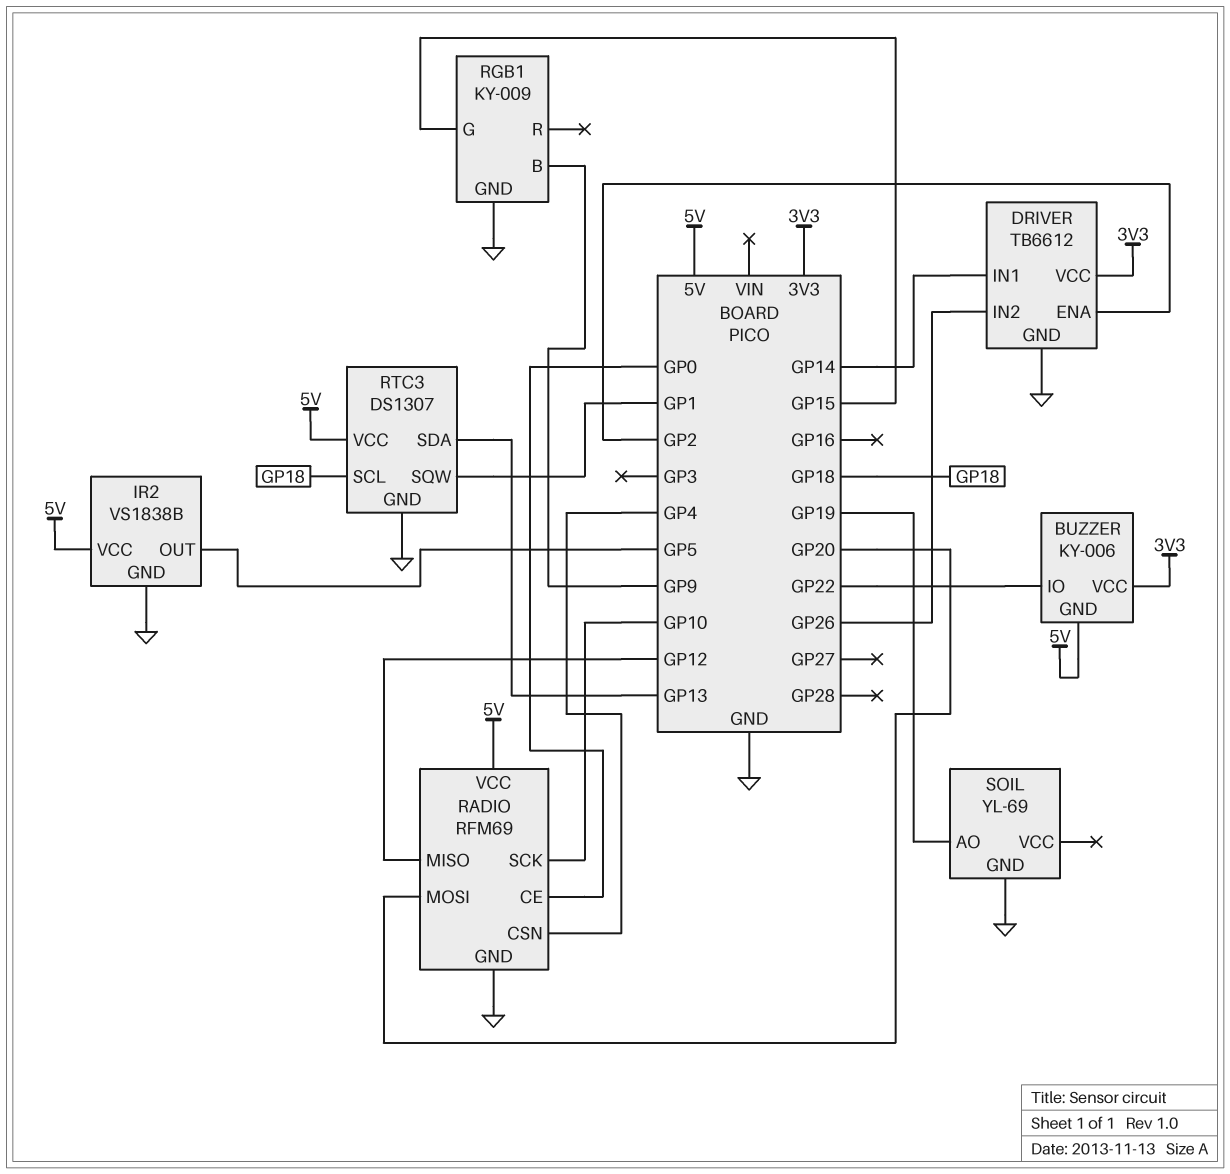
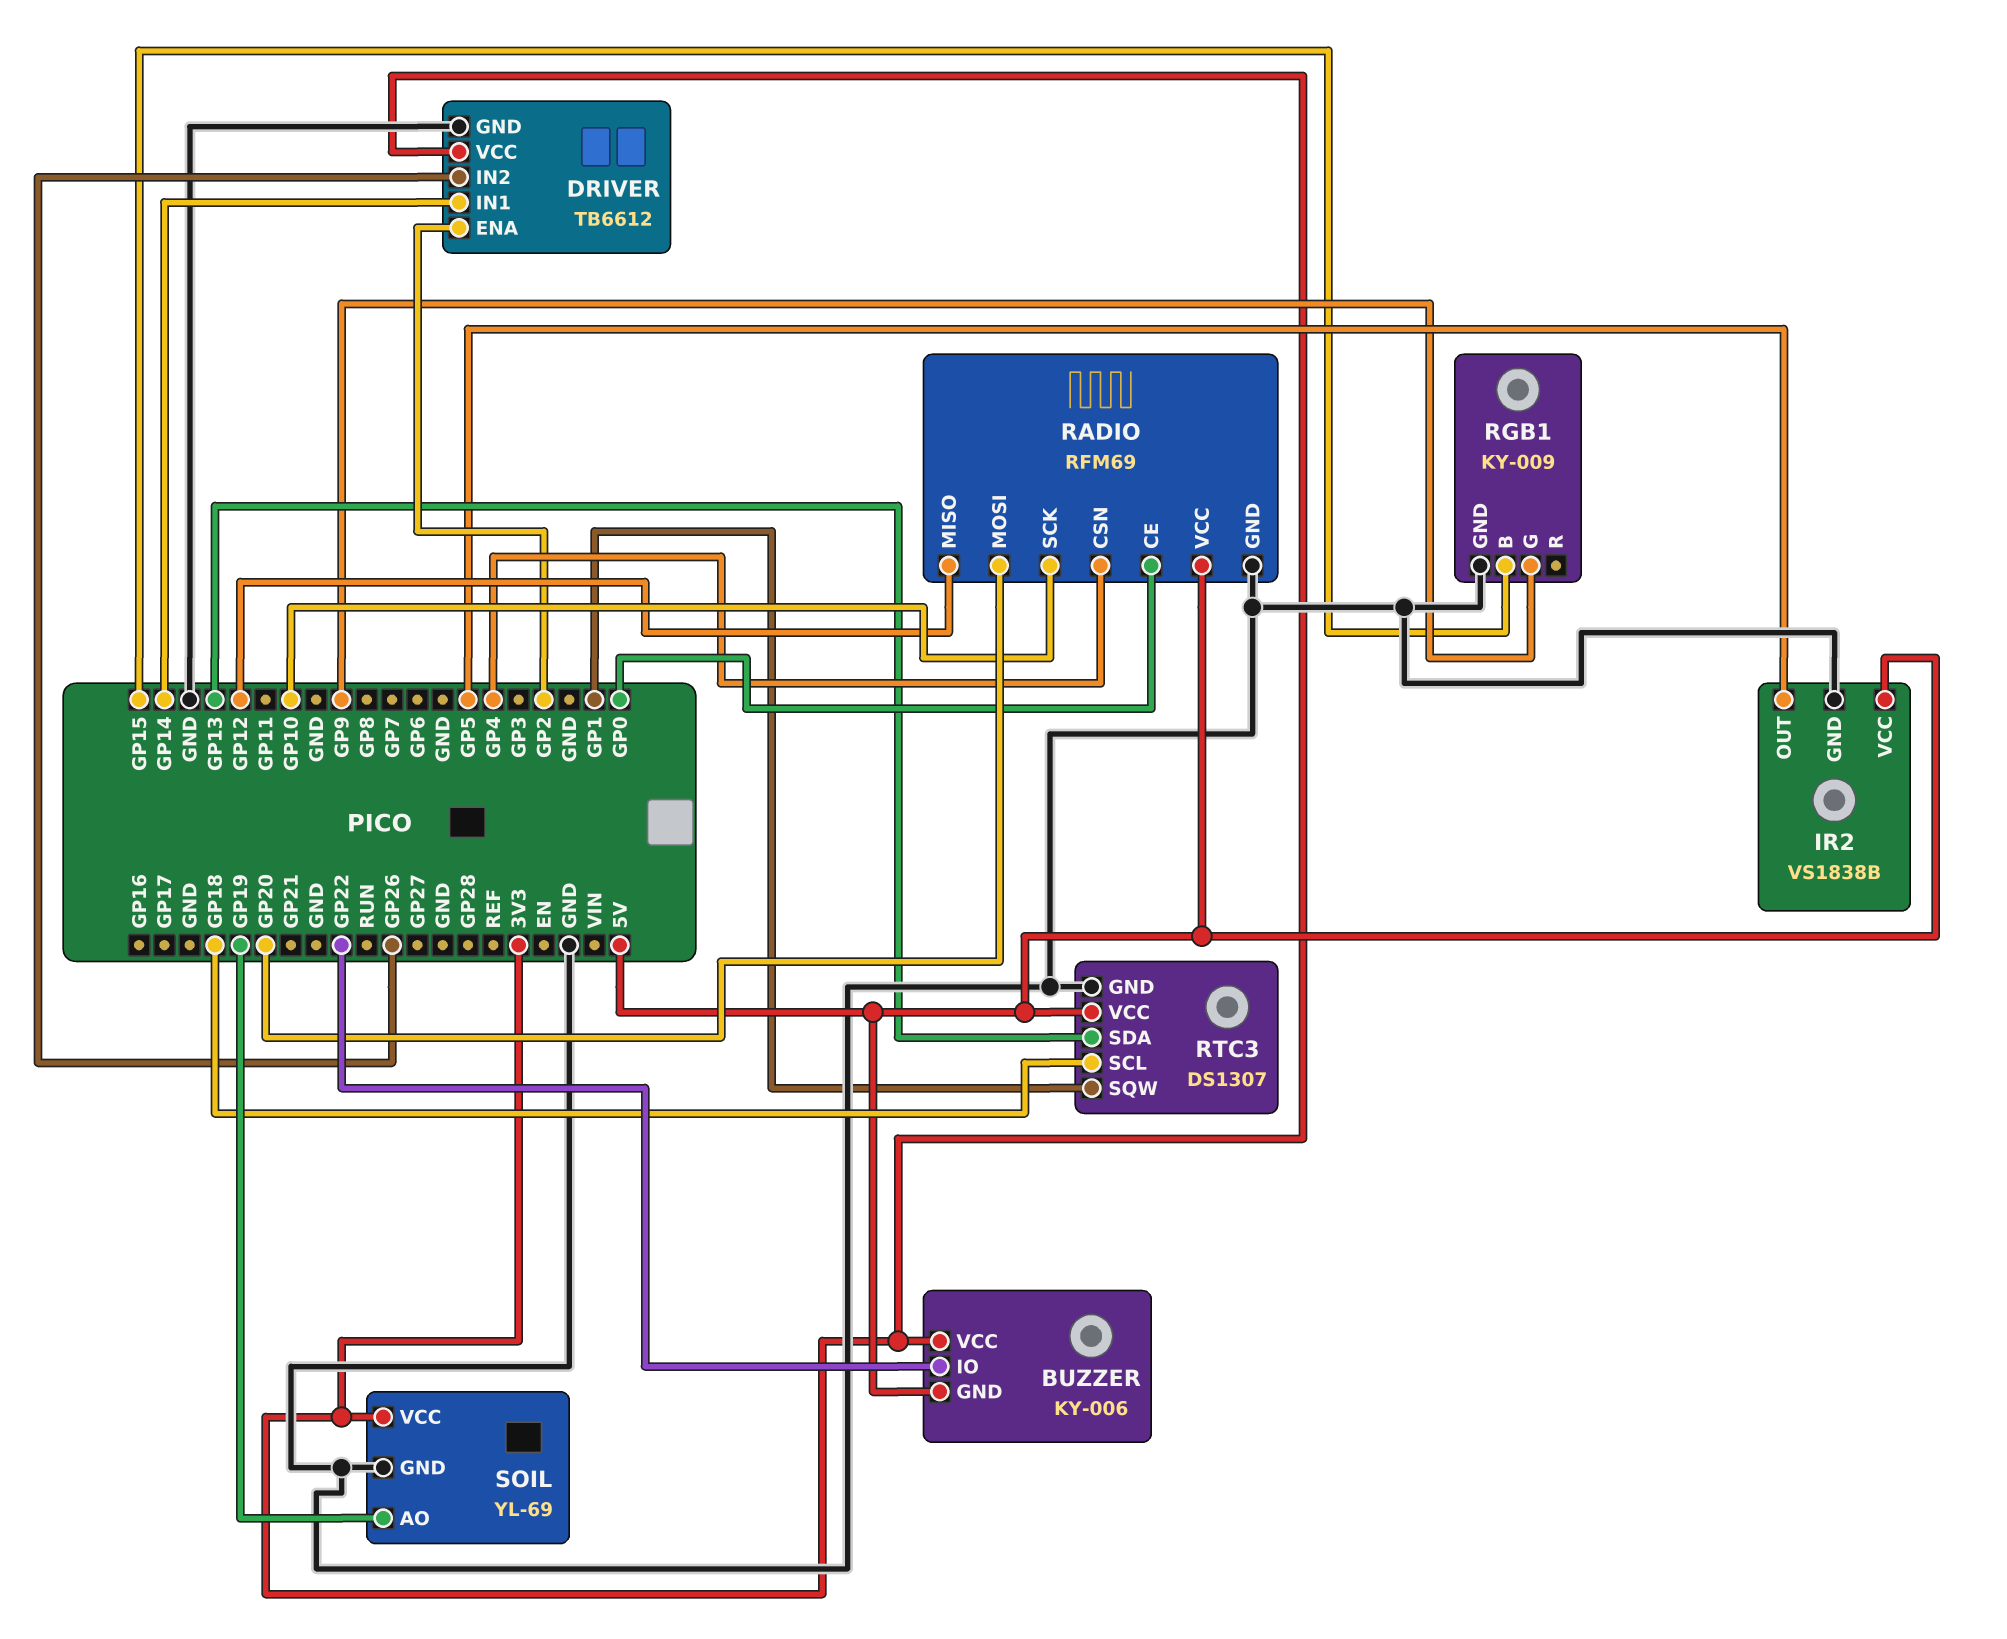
RGB1 pin B: GP9 -> GP15
RGB1 pin G: GP15 -> GP9
SOIL pin VCC: none -> 3V3

